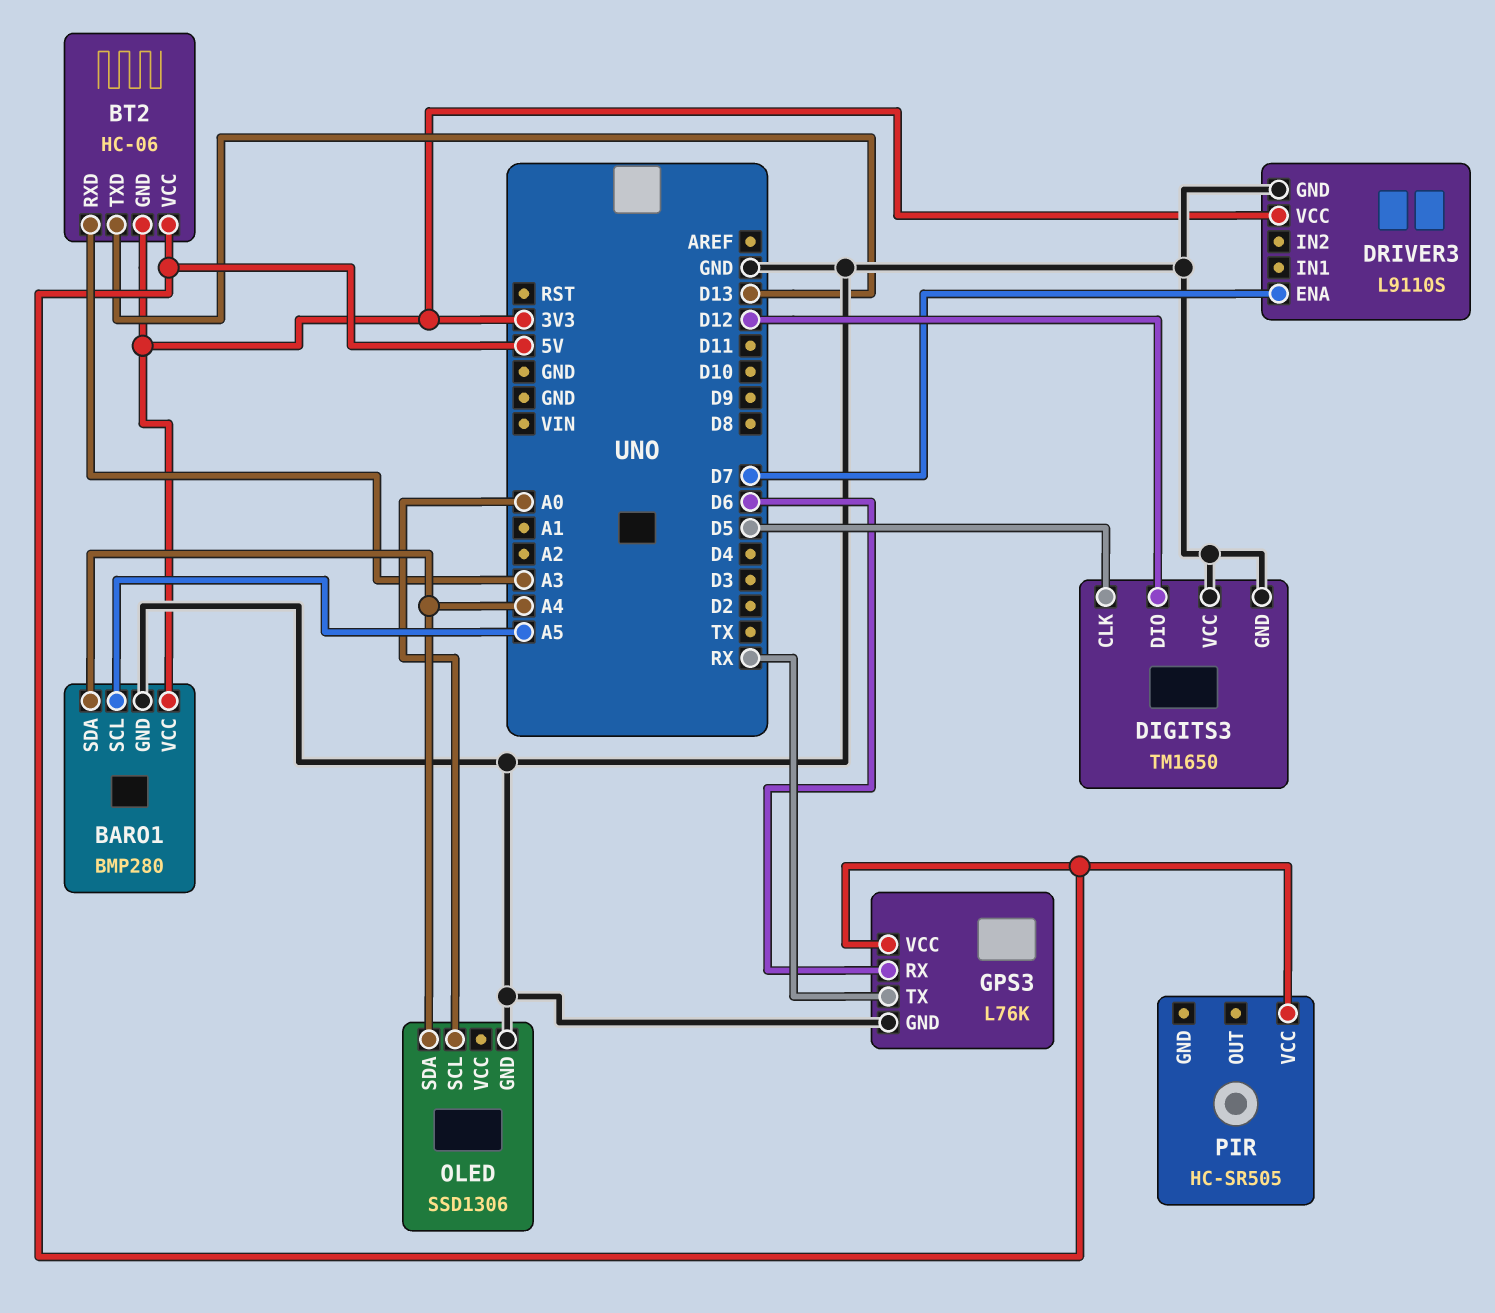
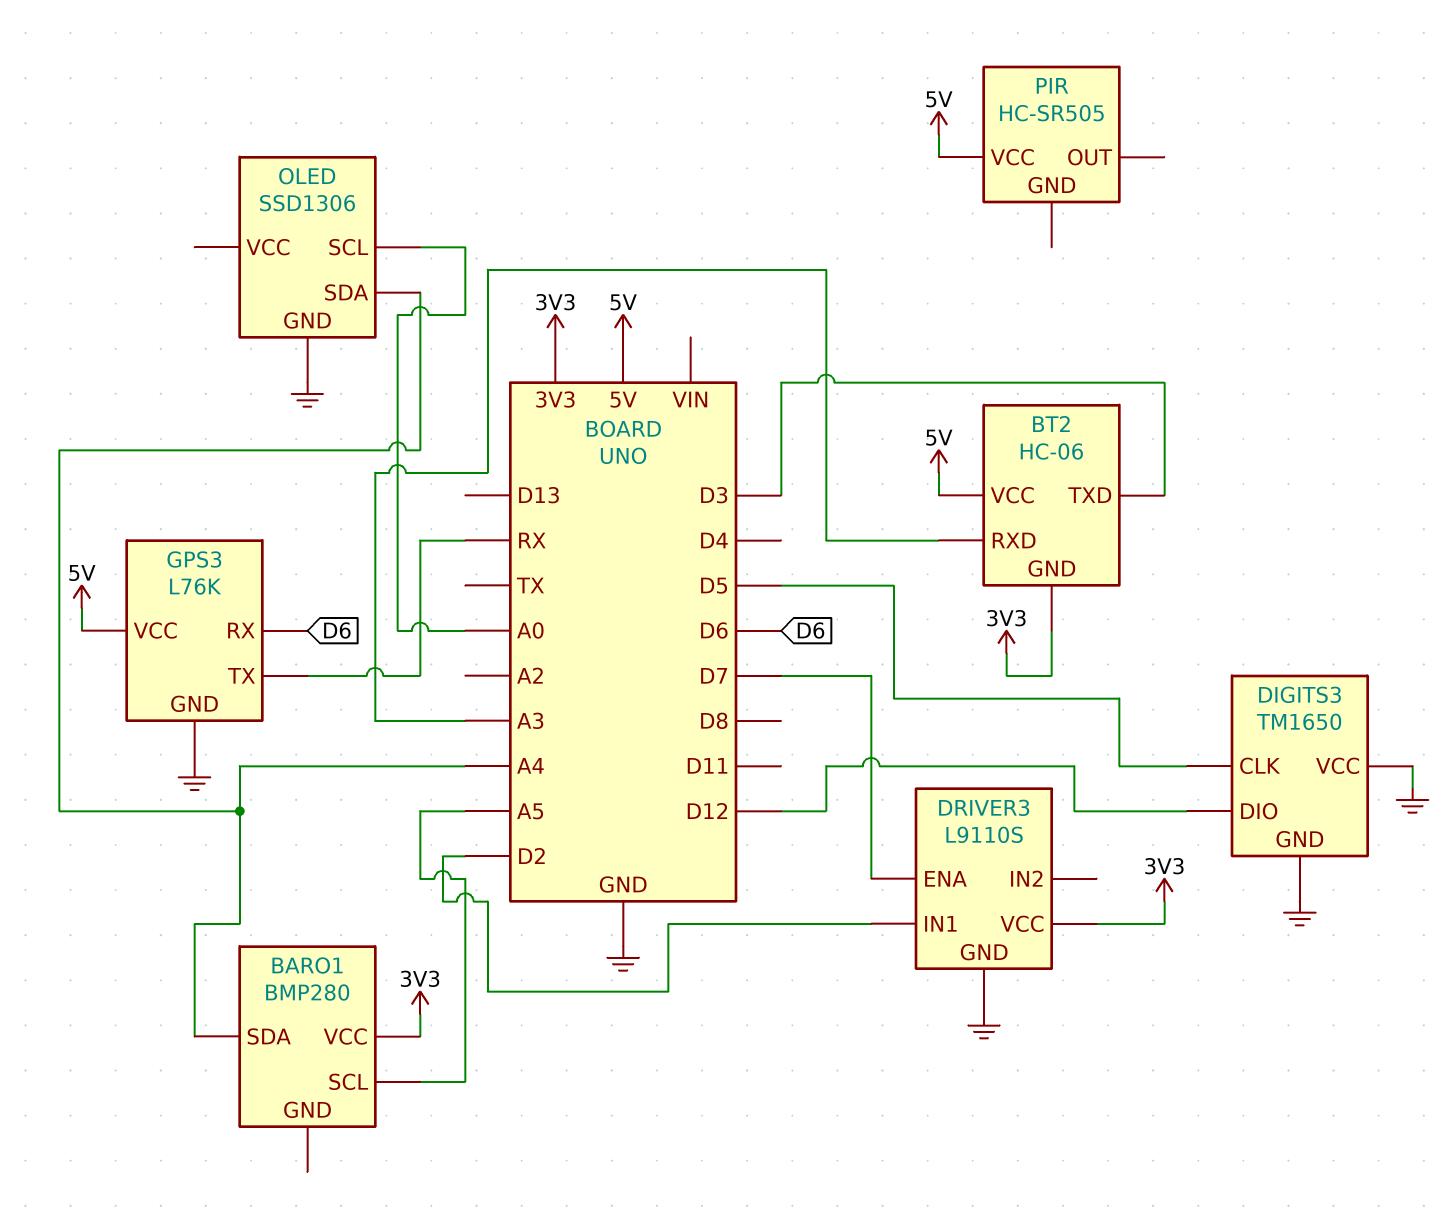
BARO1 pin GND: GND -> none
BT2 pin TXD: D13 -> D3
DRIVER3 pin IN1: none -> D2

